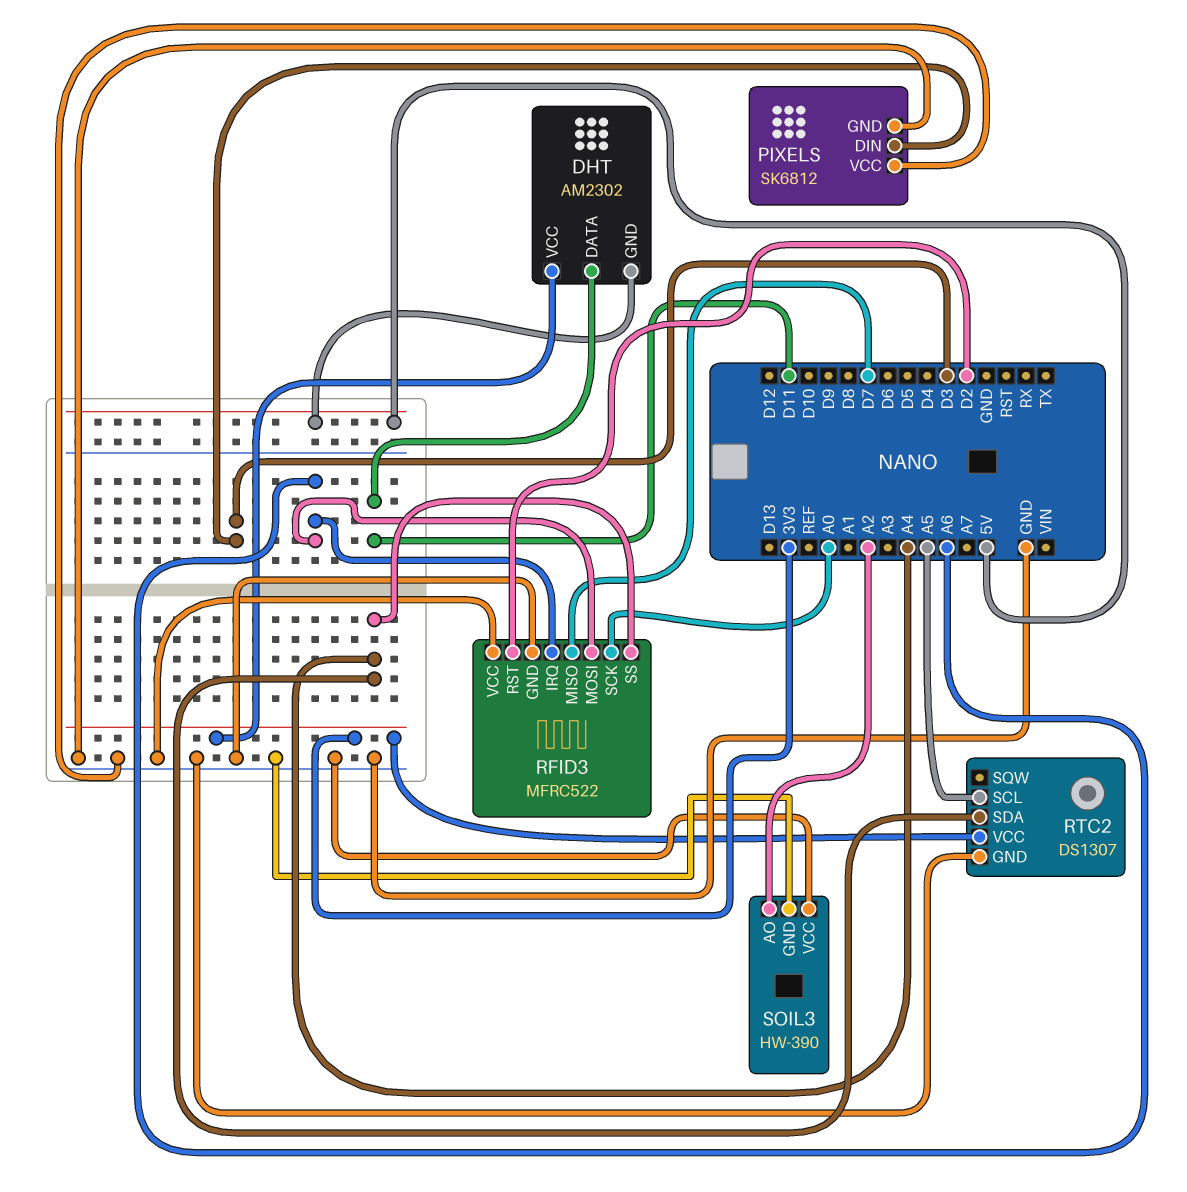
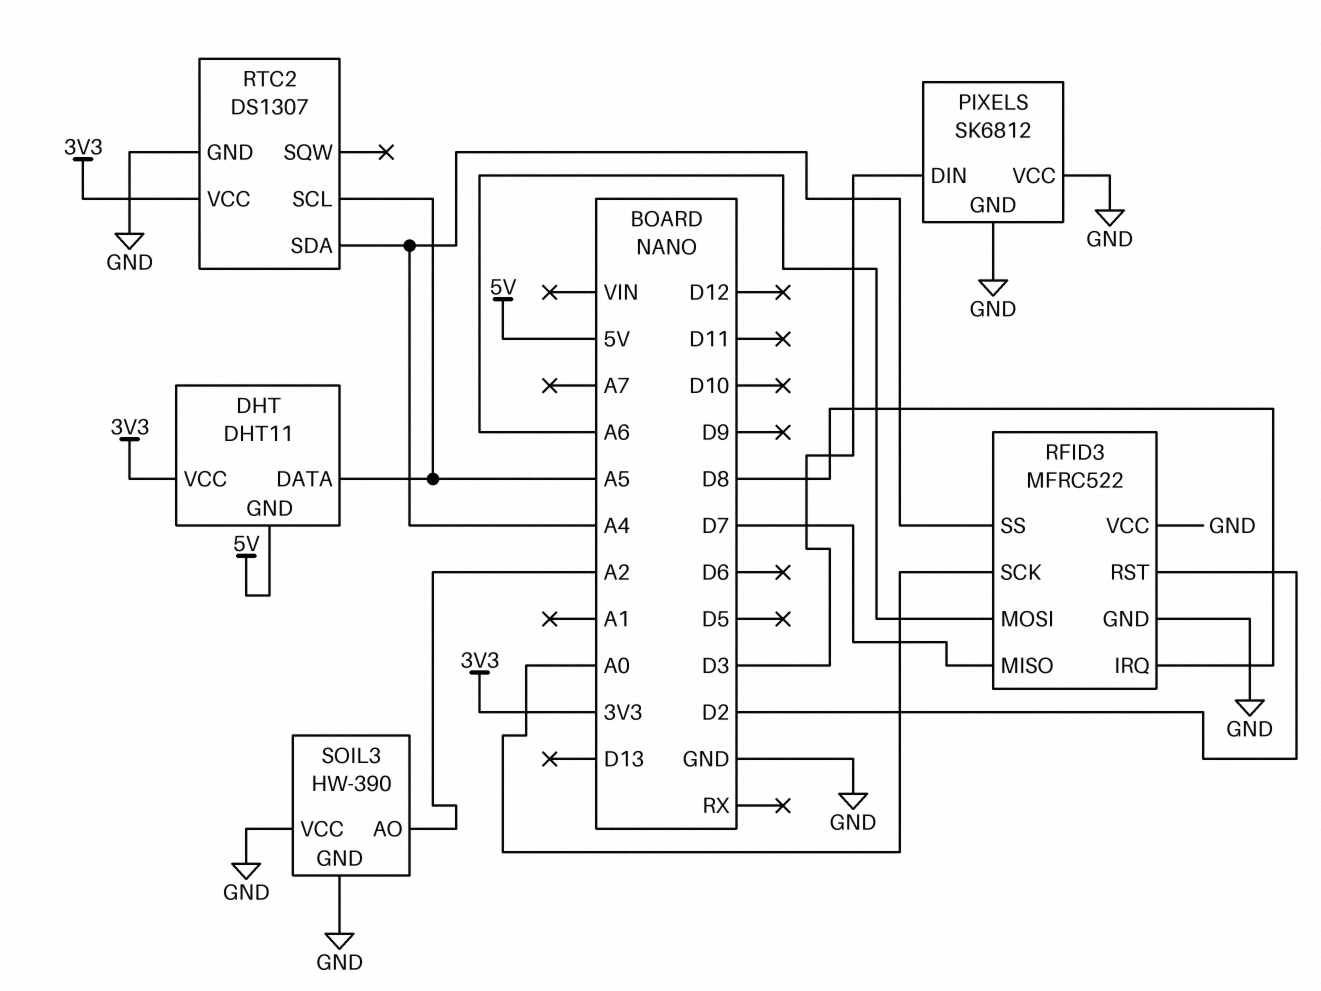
DHT: AM2302 -> DHT11
DHT pin DATA: D11 -> A5
RFID3 pin IRQ: A6 -> D8

